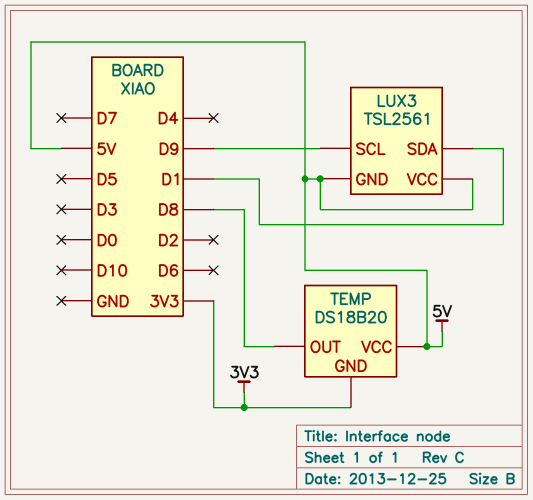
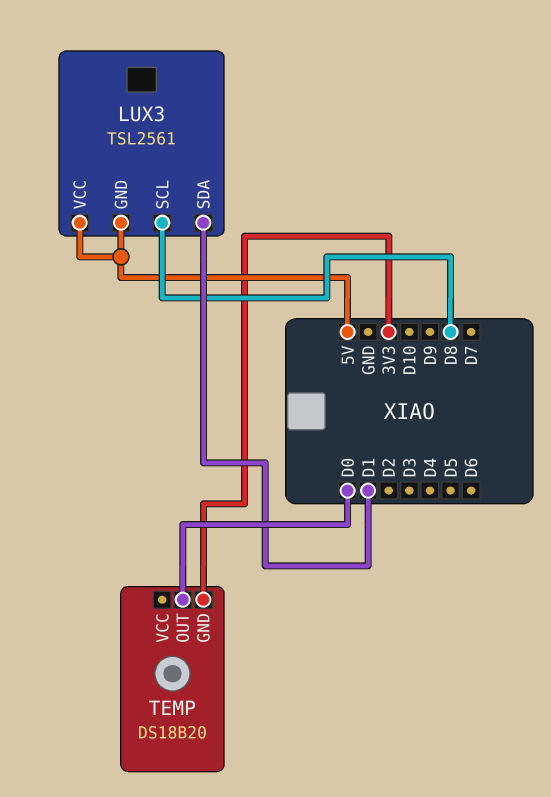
LUX3 pin SCL: D9 -> D8
TEMP pin OUT: D8 -> D0
TEMP pin VCC: 5V -> none

